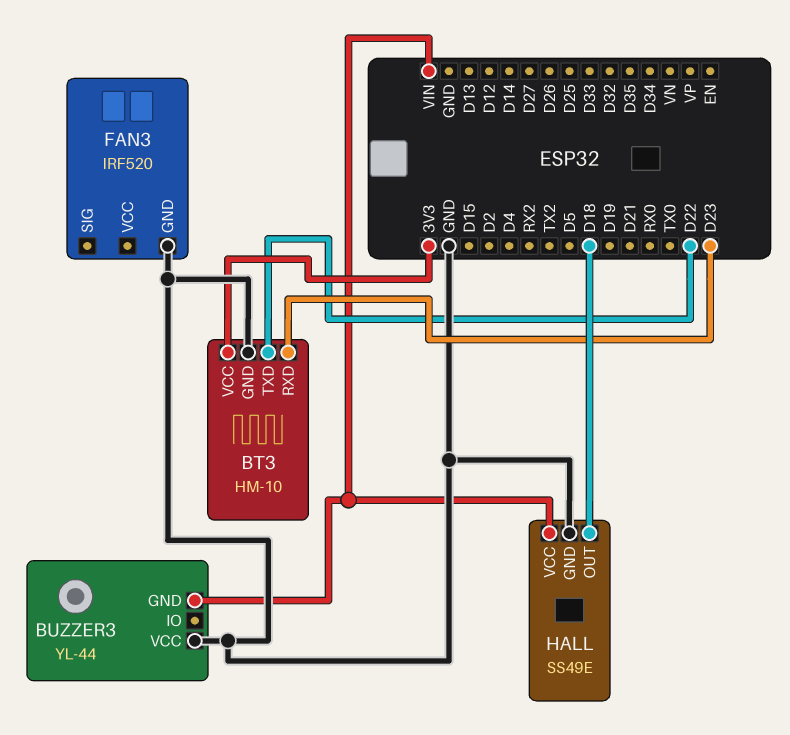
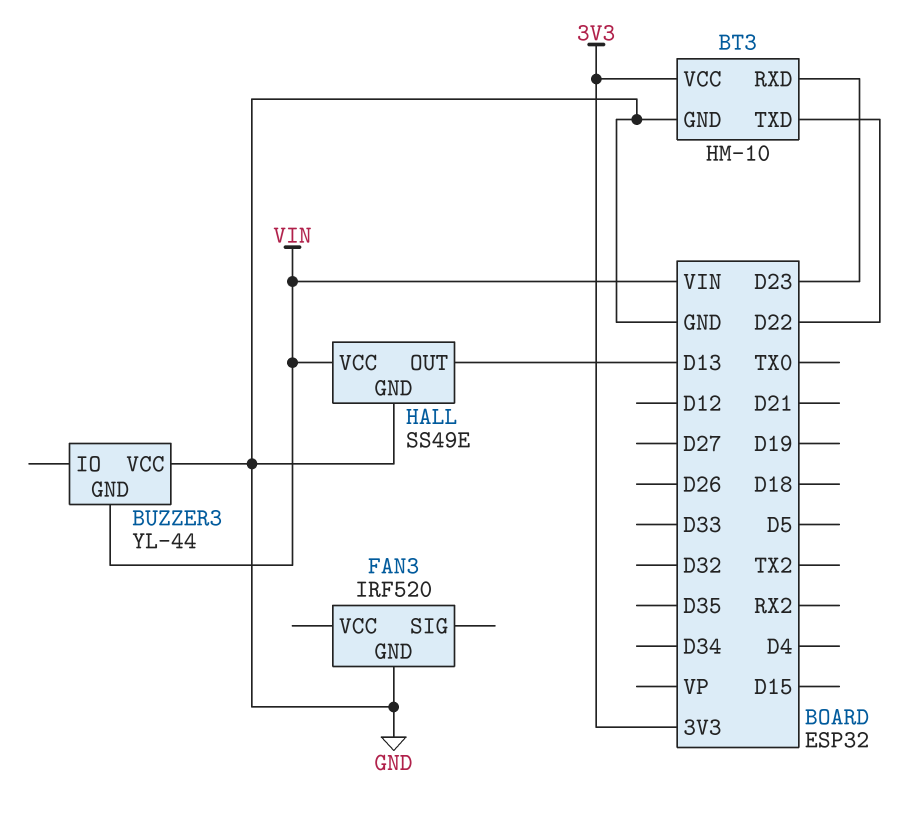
HALL pin OUT: D18 -> D13

